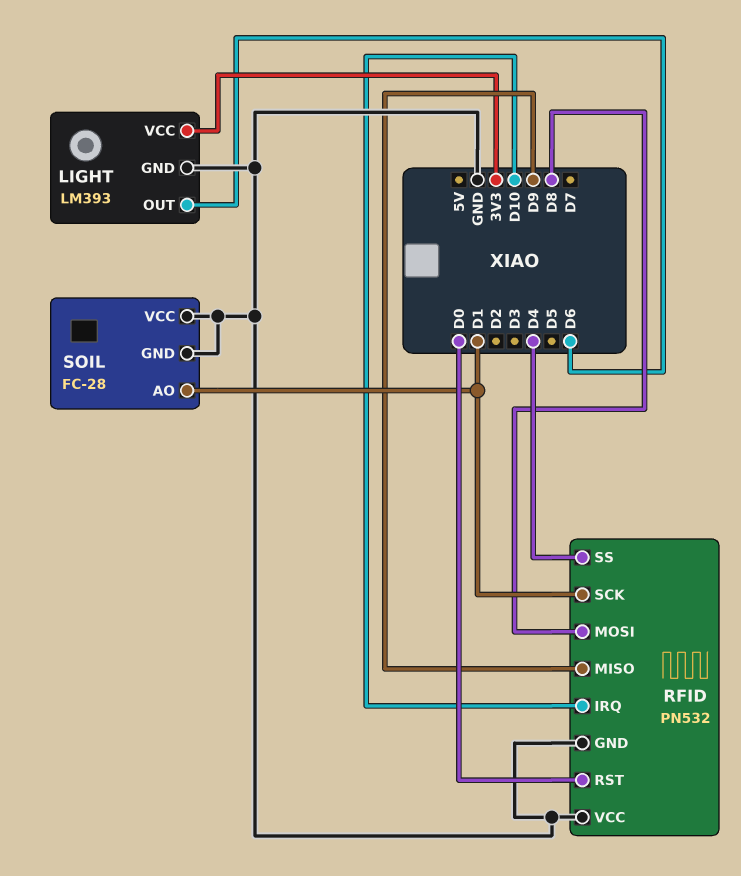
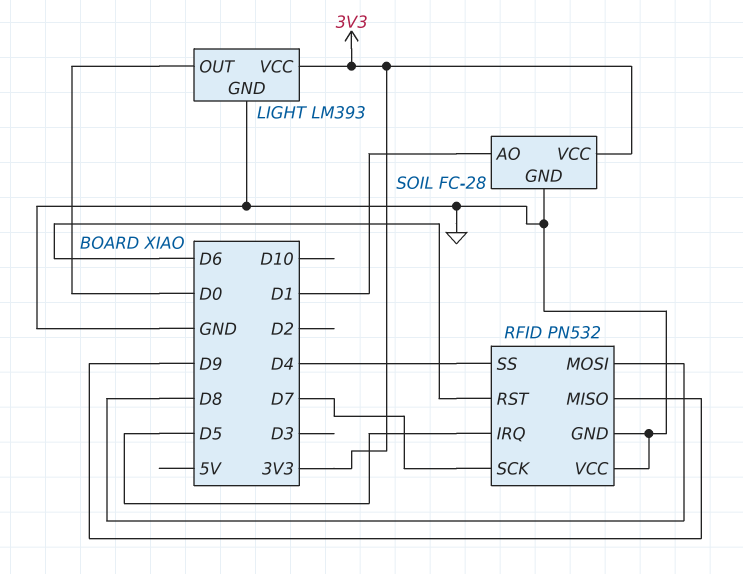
LIGHT pin OUT: D6 -> D0
RFID pin IRQ: D10 -> D5
RFID pin RST: D0 -> D6
RFID pin SCK: D1 -> D7
SOIL pin VCC: GND -> 3V3

